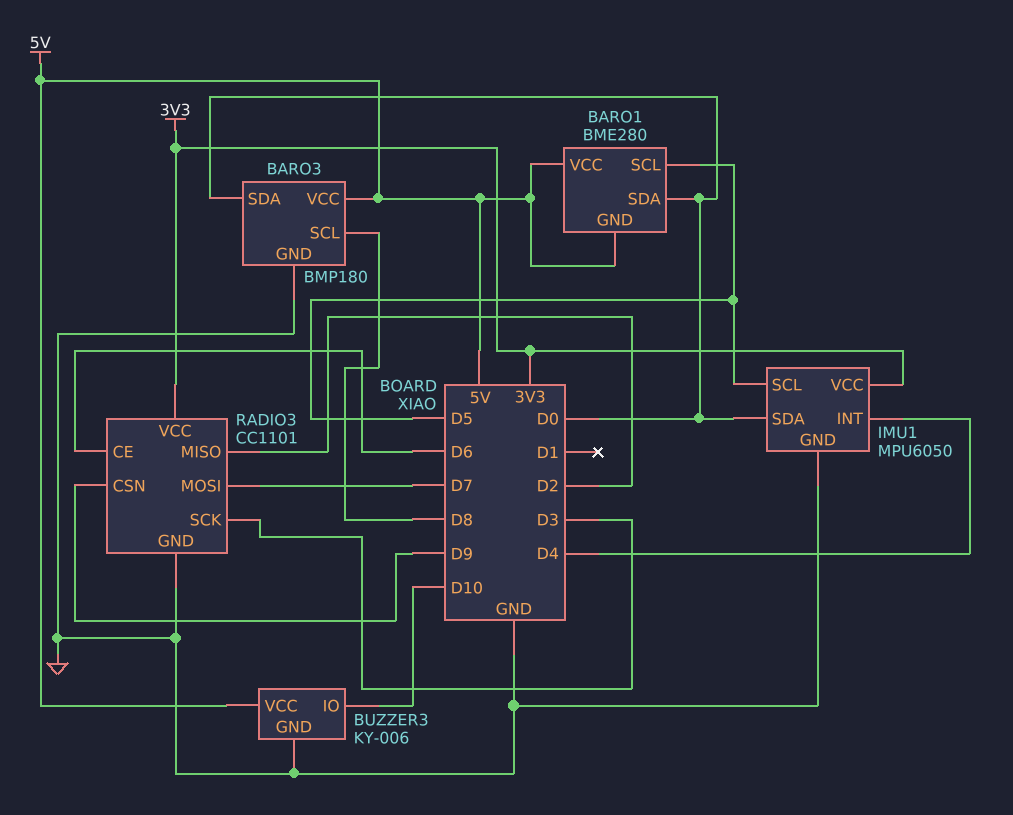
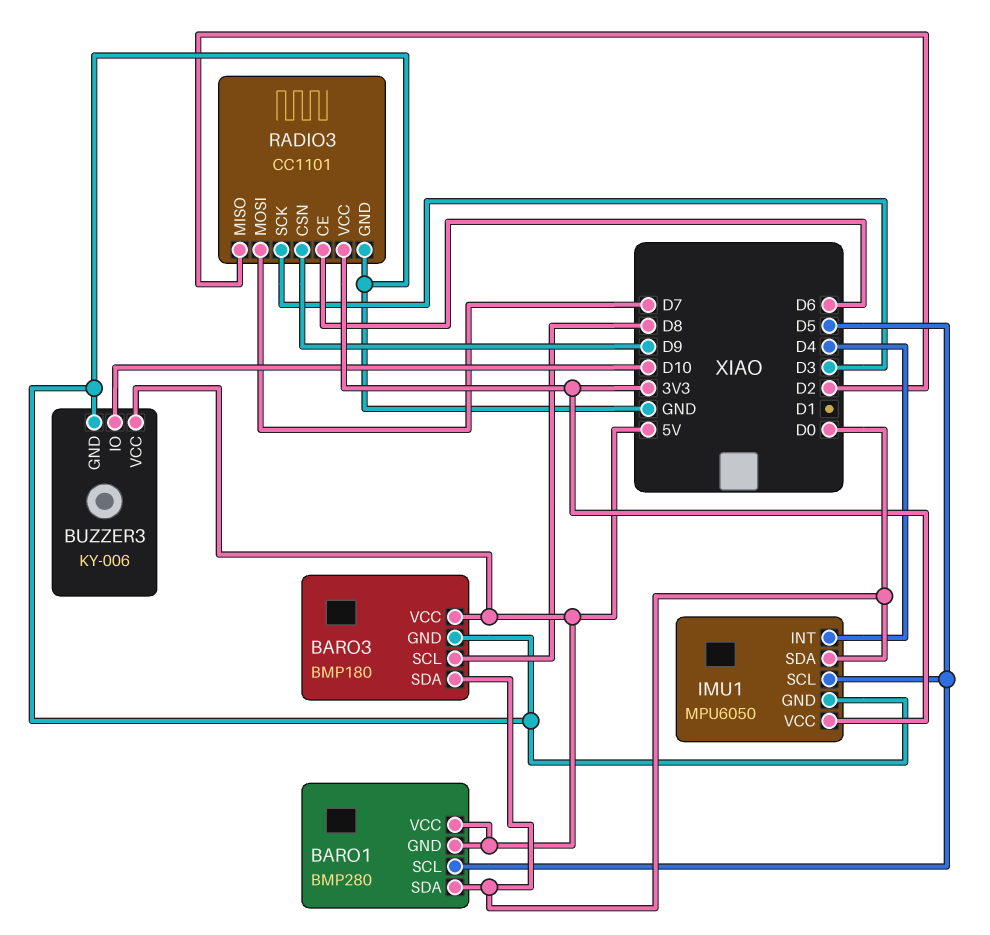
BARO1: BME280 -> BMP280

